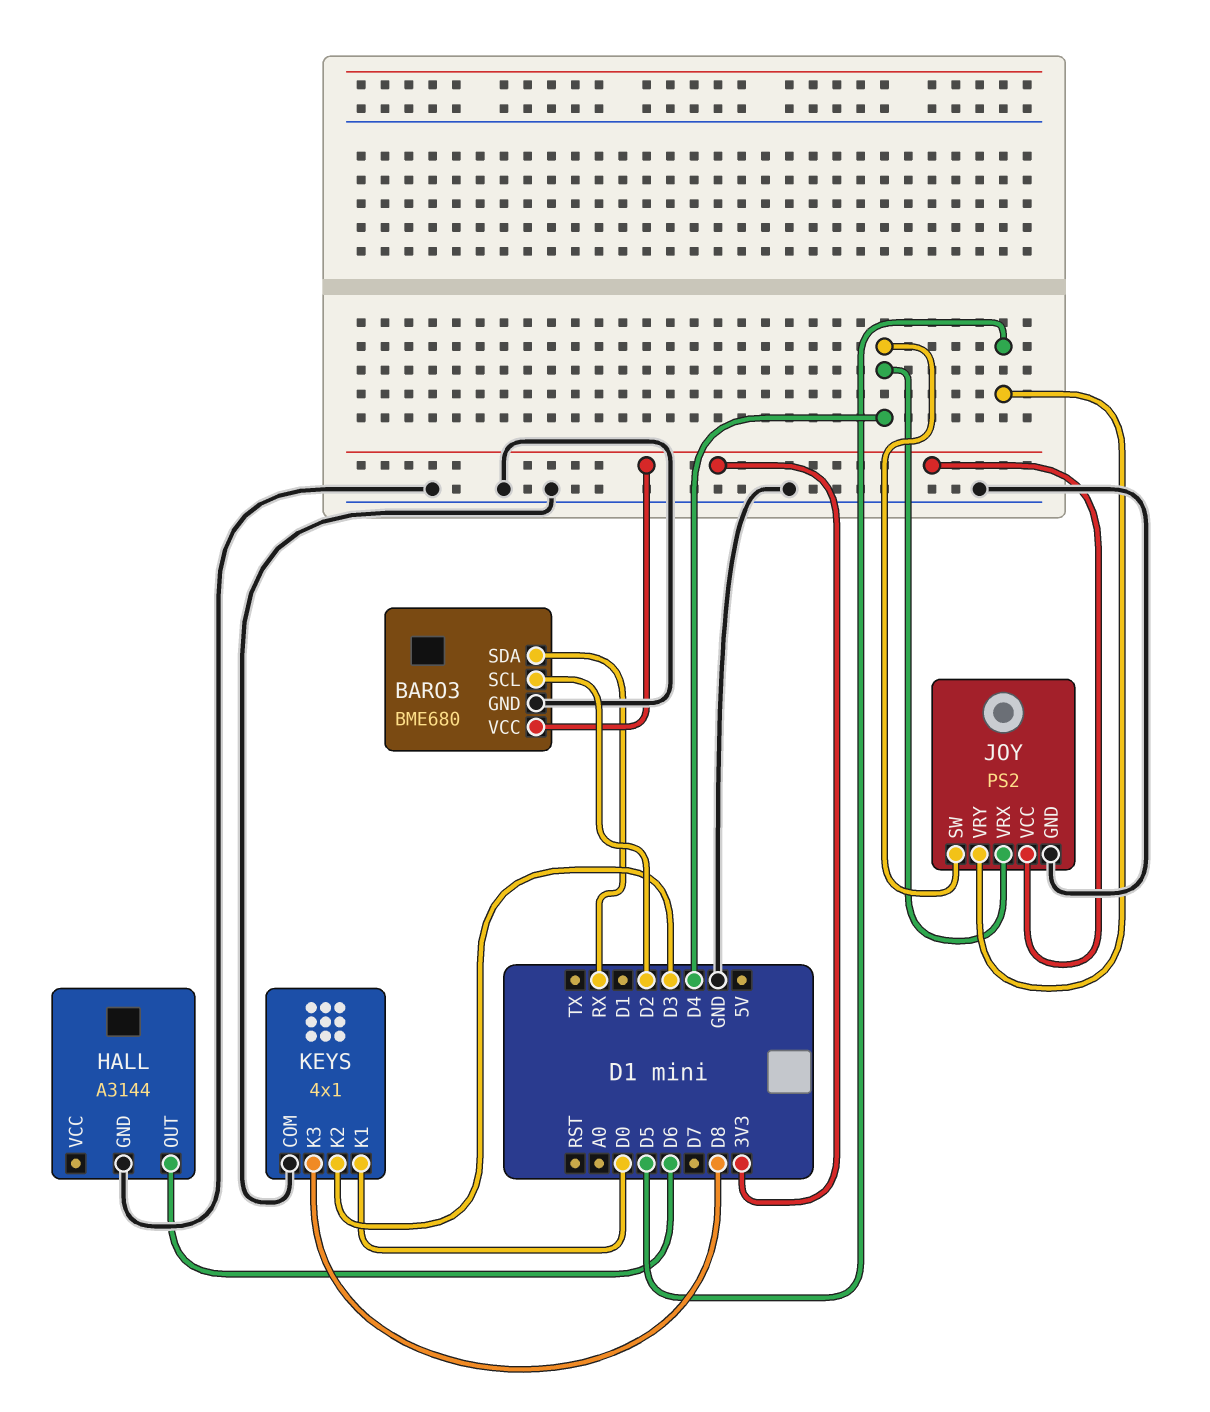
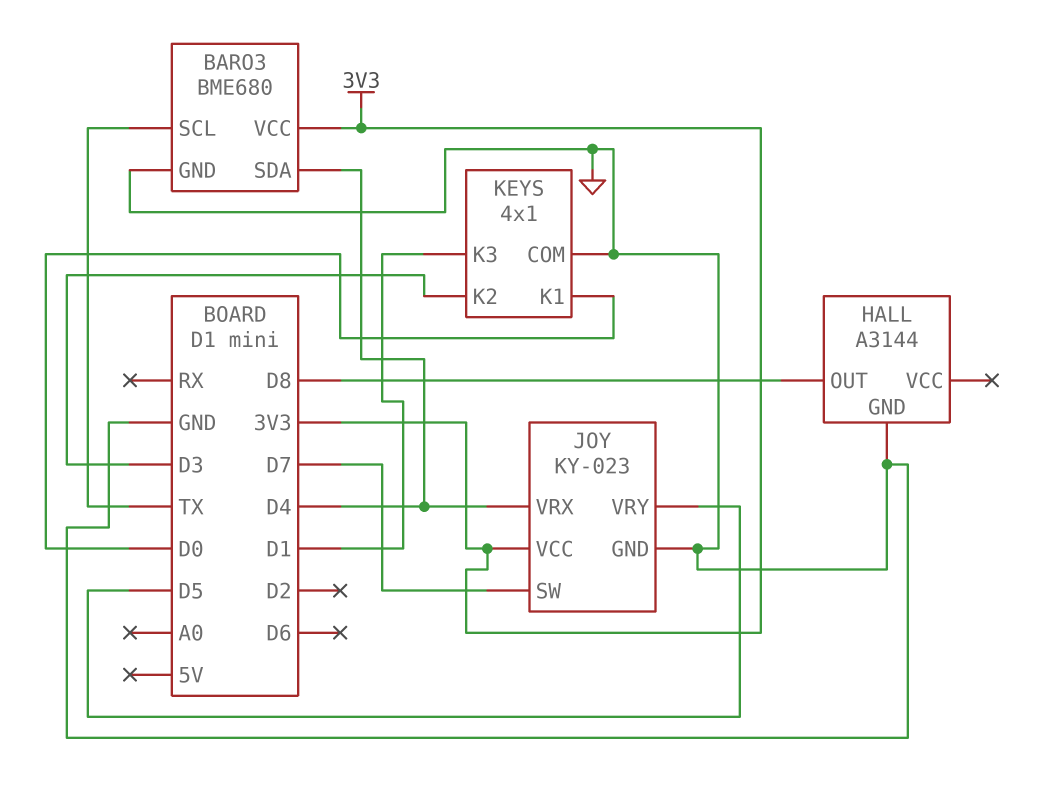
BARO3 pin SCL: D2 -> TX
BARO3 pin SDA: RX -> D4
HALL pin OUT: D6 -> D8
JOY: PS2 -> KY-023
JOY pin SW: D4 -> D7
KEYS pin K3: D8 -> D1

